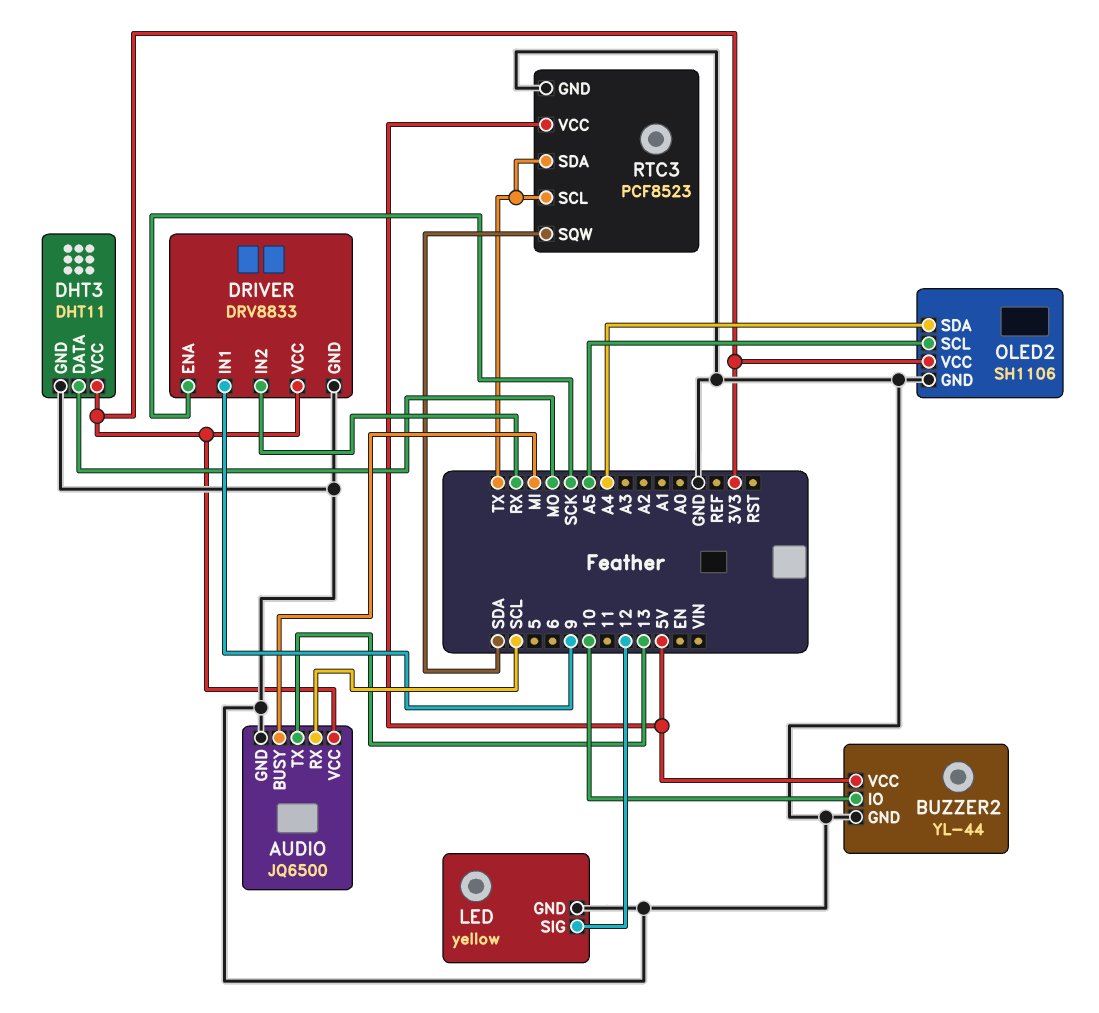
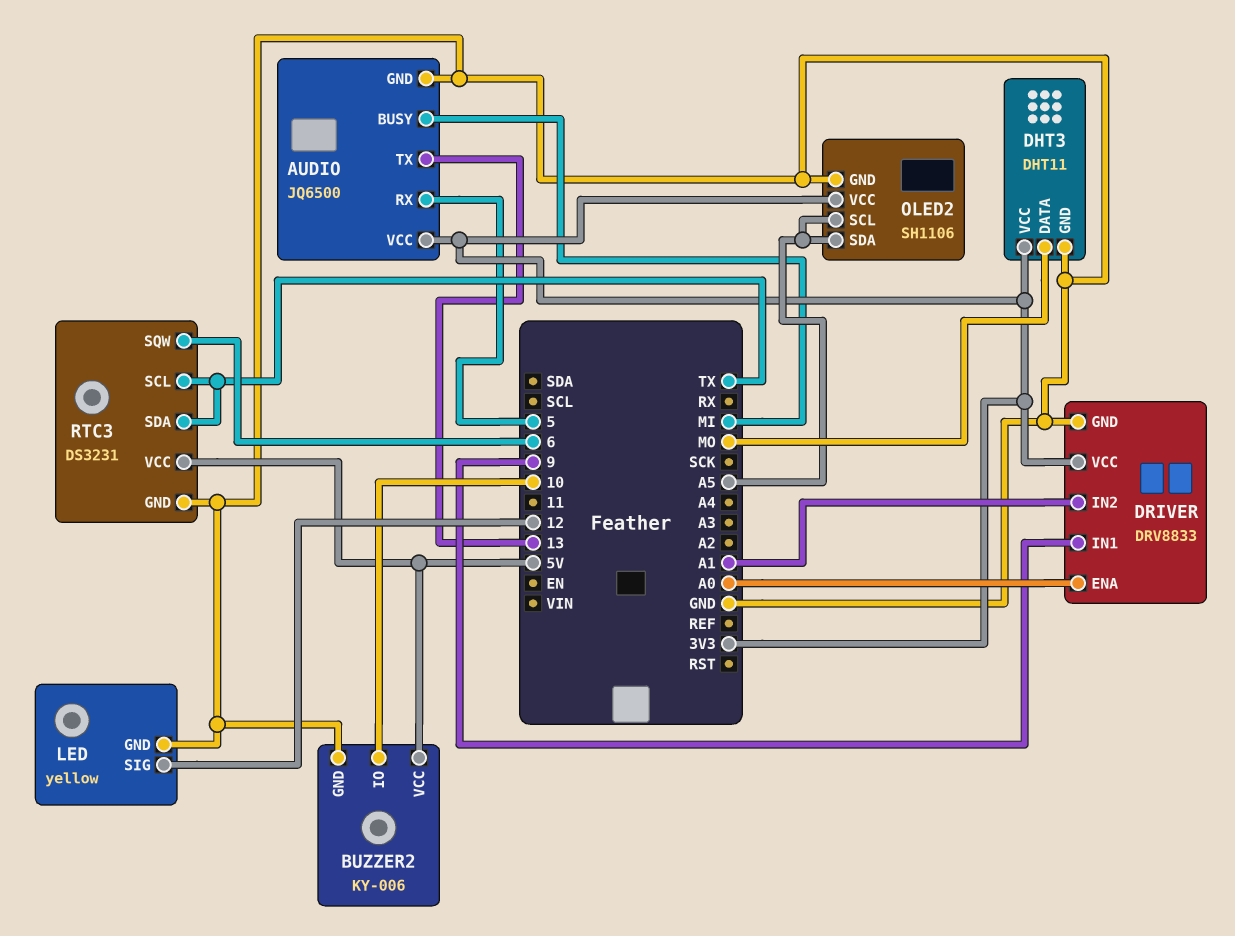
AUDIO pin RX: SCL -> 5
BUZZER2: YL-44 -> KY-006
DRIVER pin ENA: SCK -> A0
DRIVER pin IN2: RX -> A1
OLED2 pin SDA: A4 -> A5
RTC3: PCF8523 -> DS3231
RTC3 pin SQW: SDA -> 6

